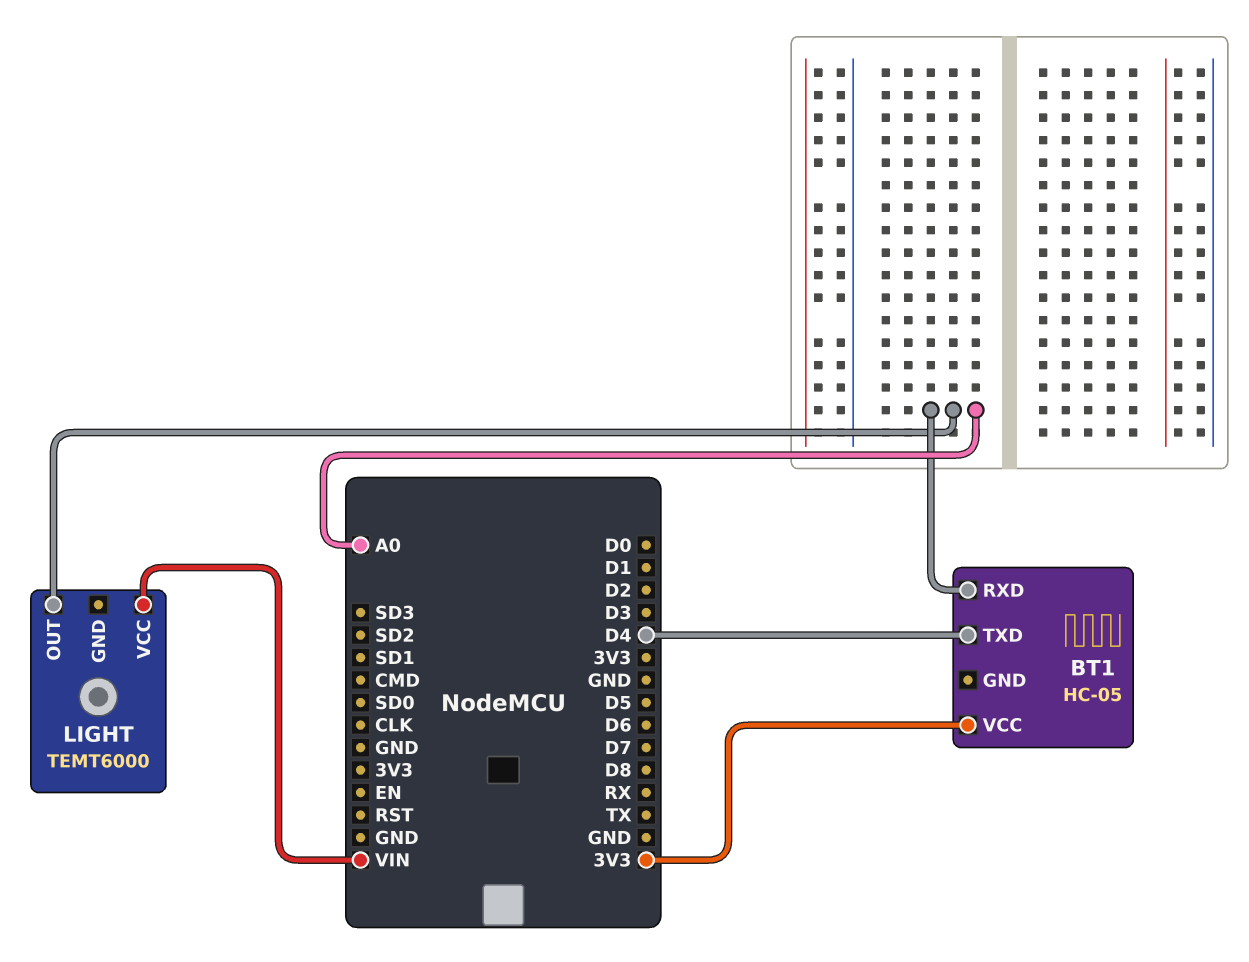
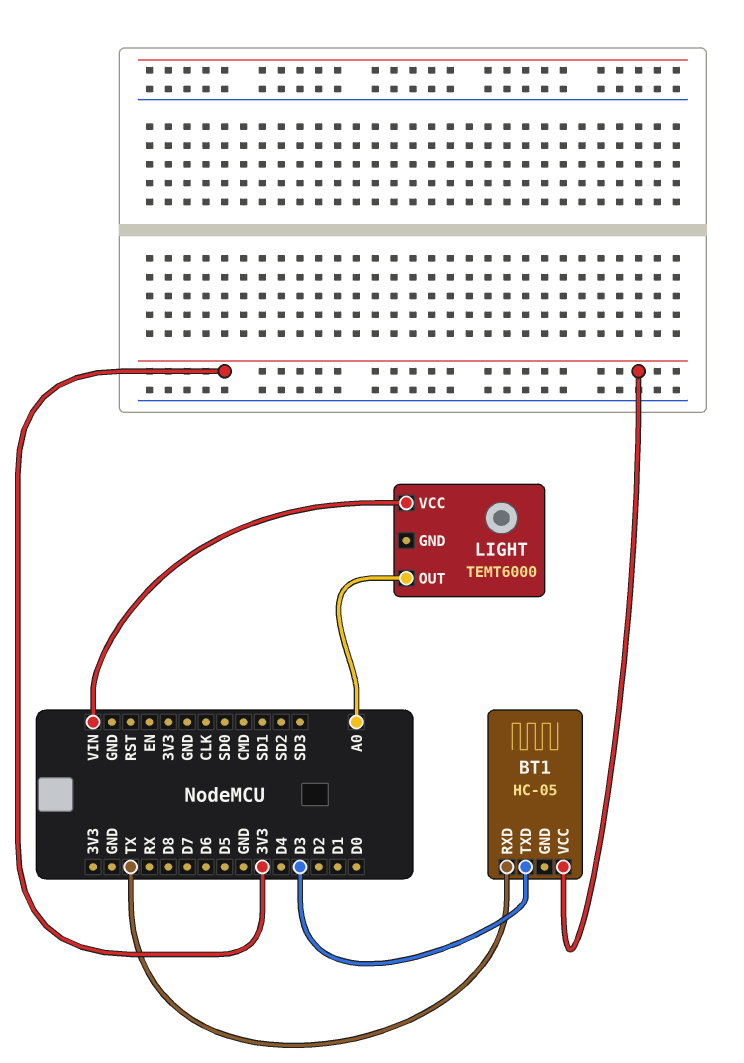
BT1 pin RXD: A0 -> TX
BT1 pin TXD: D4 -> D3

